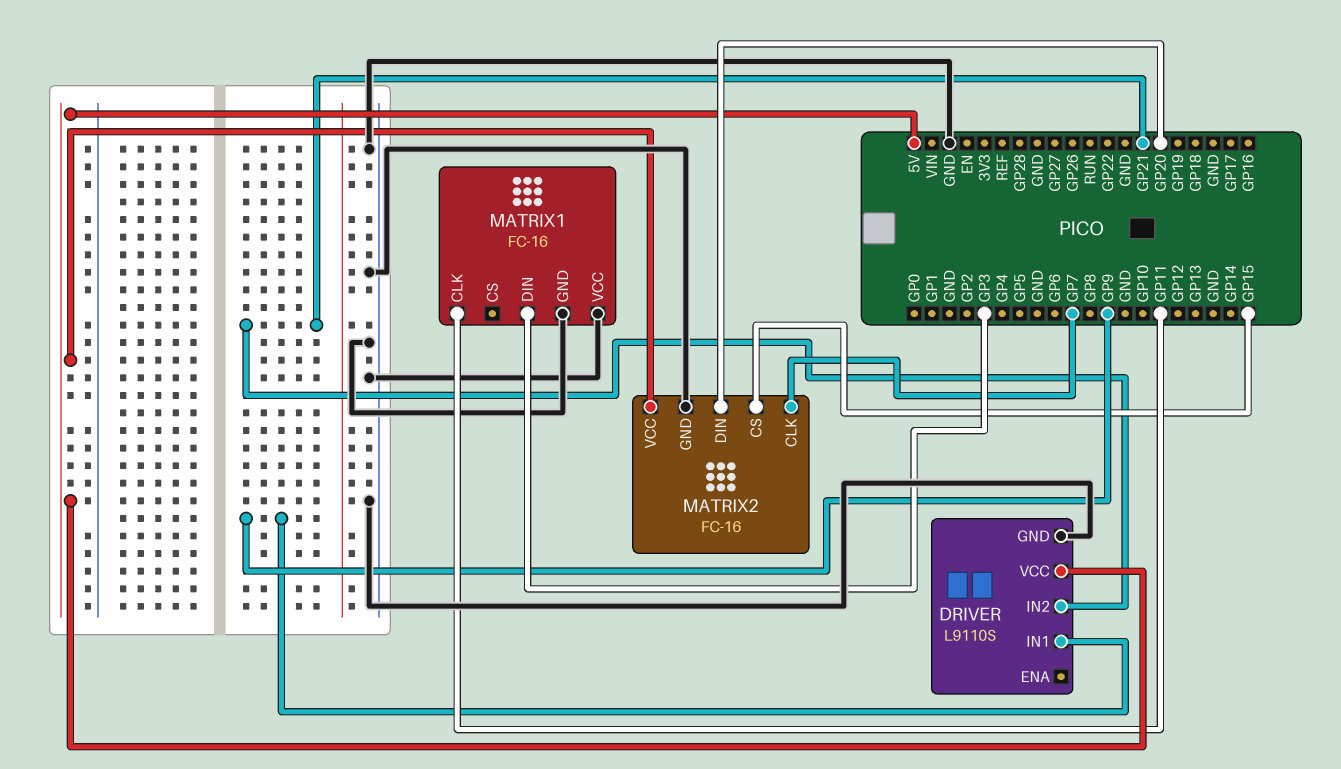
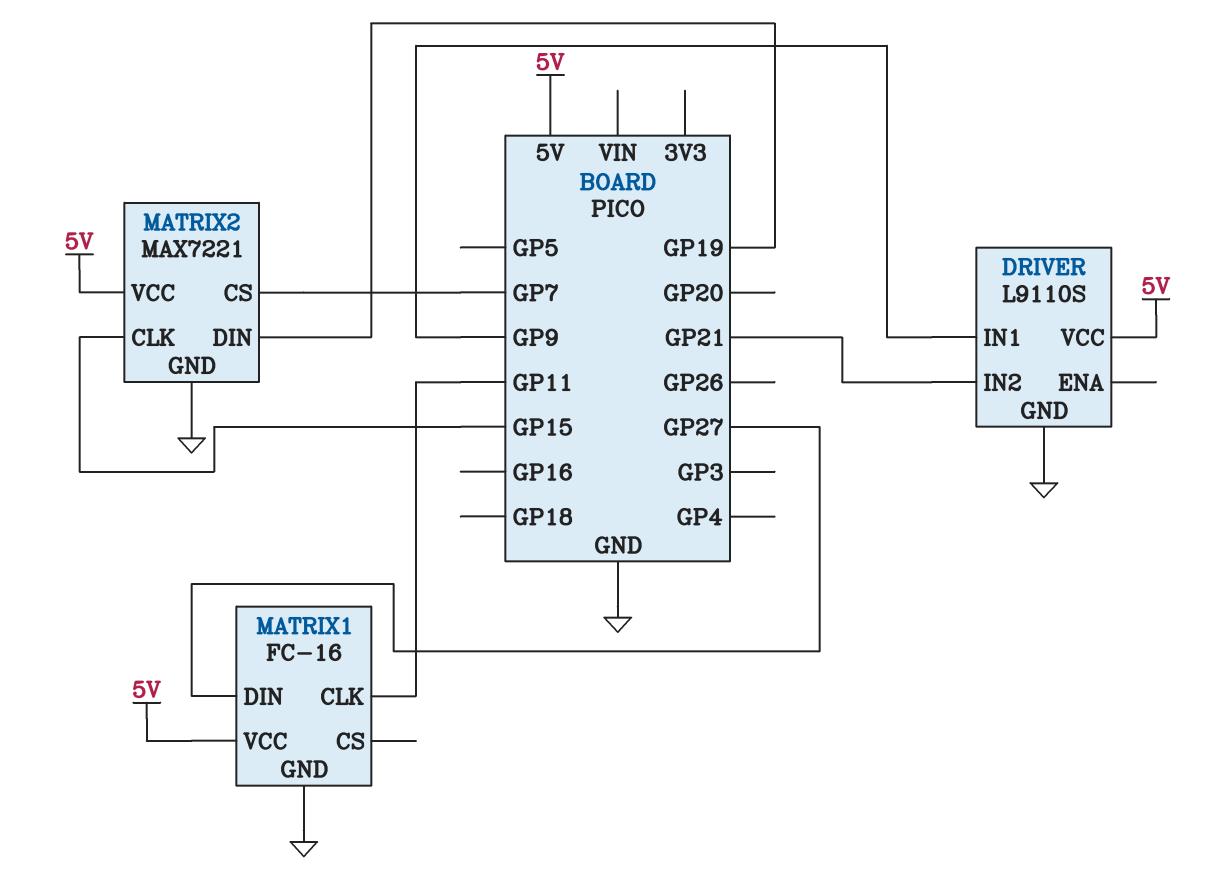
MATRIX1 pin DIN: GP3 -> GP27
MATRIX1 pin VCC: GND -> 5V
MATRIX2: FC-16 -> MAX7221
MATRIX2 pin CLK: GP7 -> GP15
MATRIX2 pin CS: GP15 -> GP7
MATRIX2 pin DIN: GP20 -> GP19

